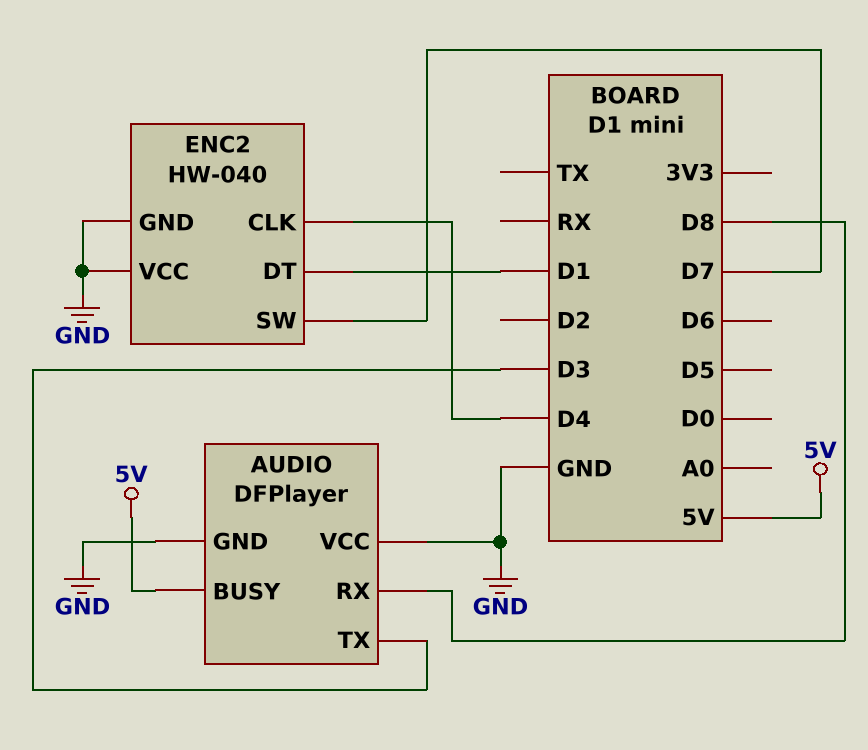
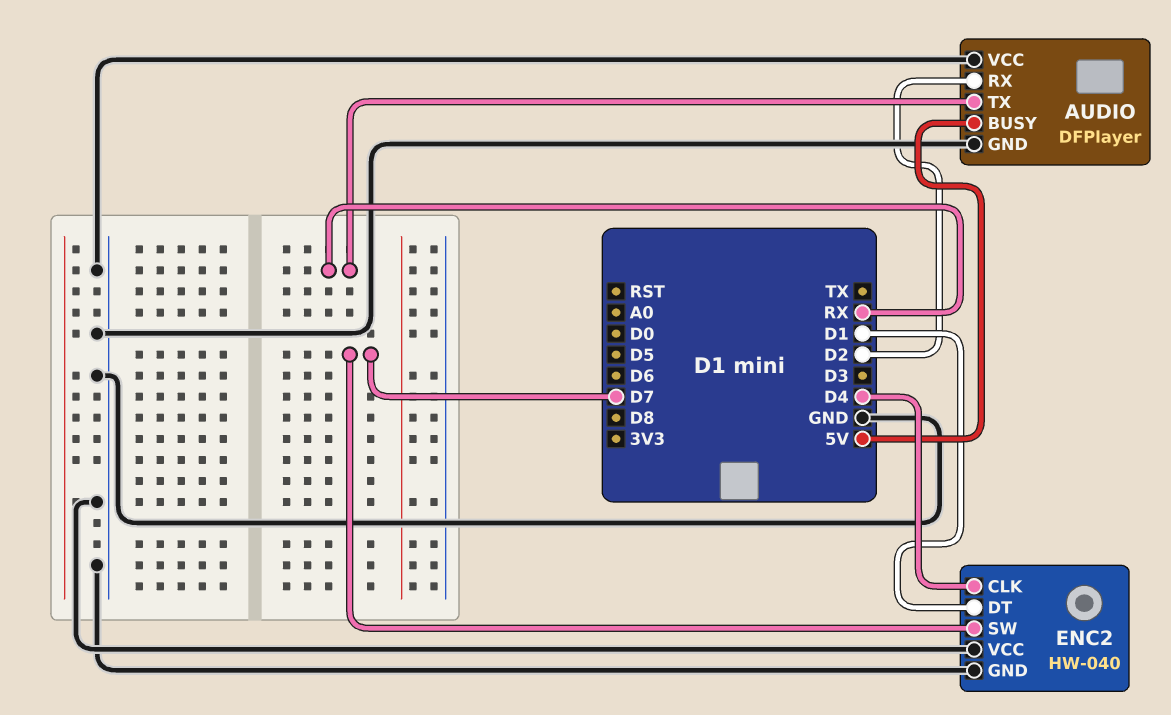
AUDIO pin RX: D8 -> D2
AUDIO pin TX: D3 -> RX

